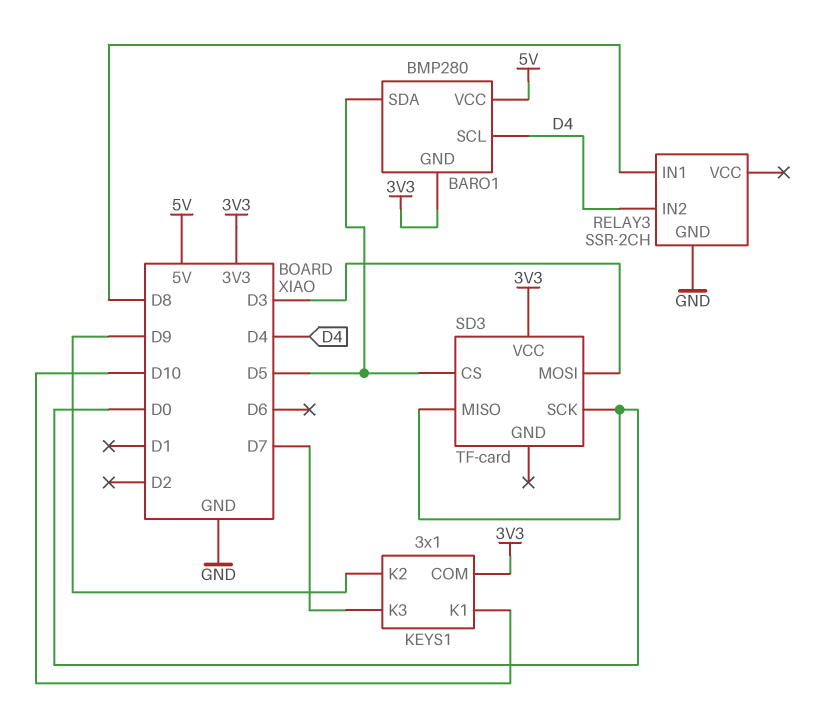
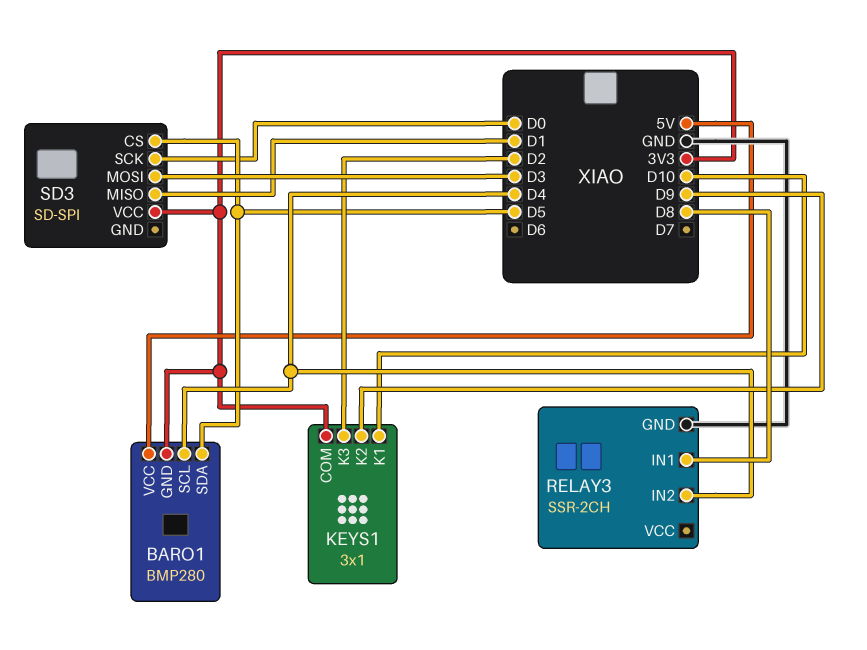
KEYS1 pin K3: D7 -> D2
SD3: TF-card -> SD-SPI
SD3 pin MISO: D0 -> D1

